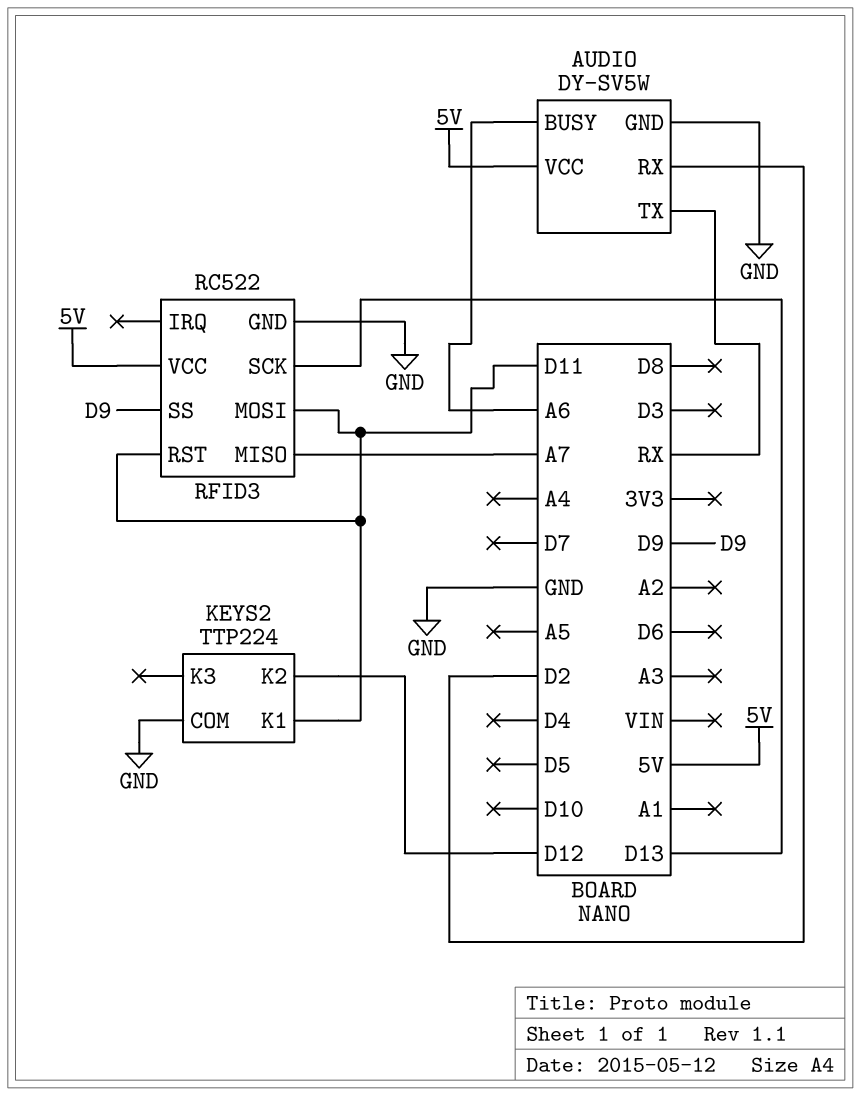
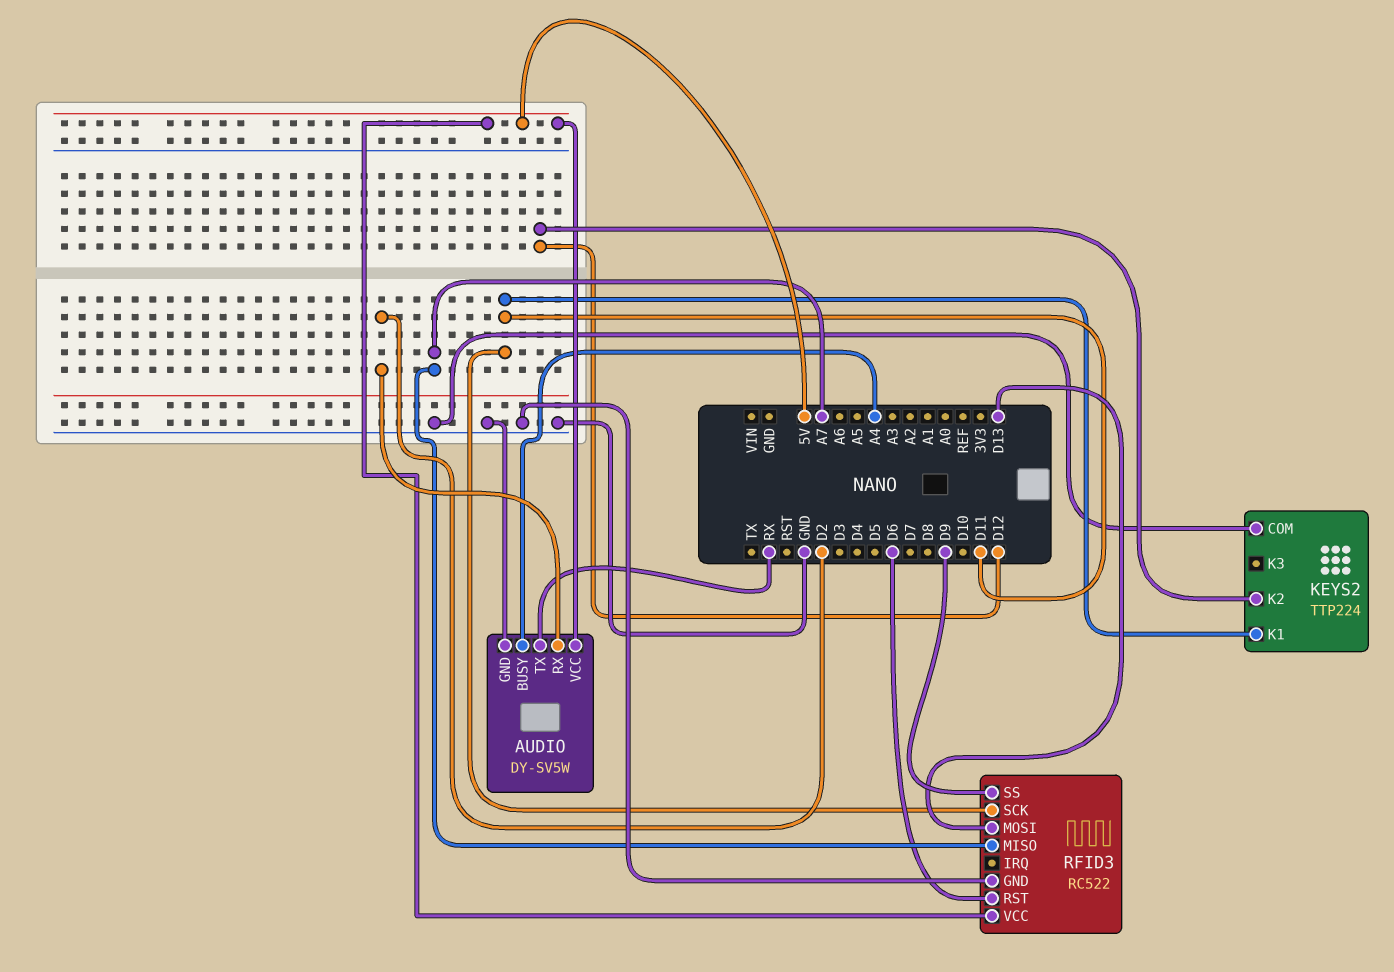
AUDIO pin BUSY: A6 -> A4
RFID3 pin MOSI: D11 -> D13
RFID3 pin RST: D11 -> D6
RFID3 pin SCK: D13 -> D11

